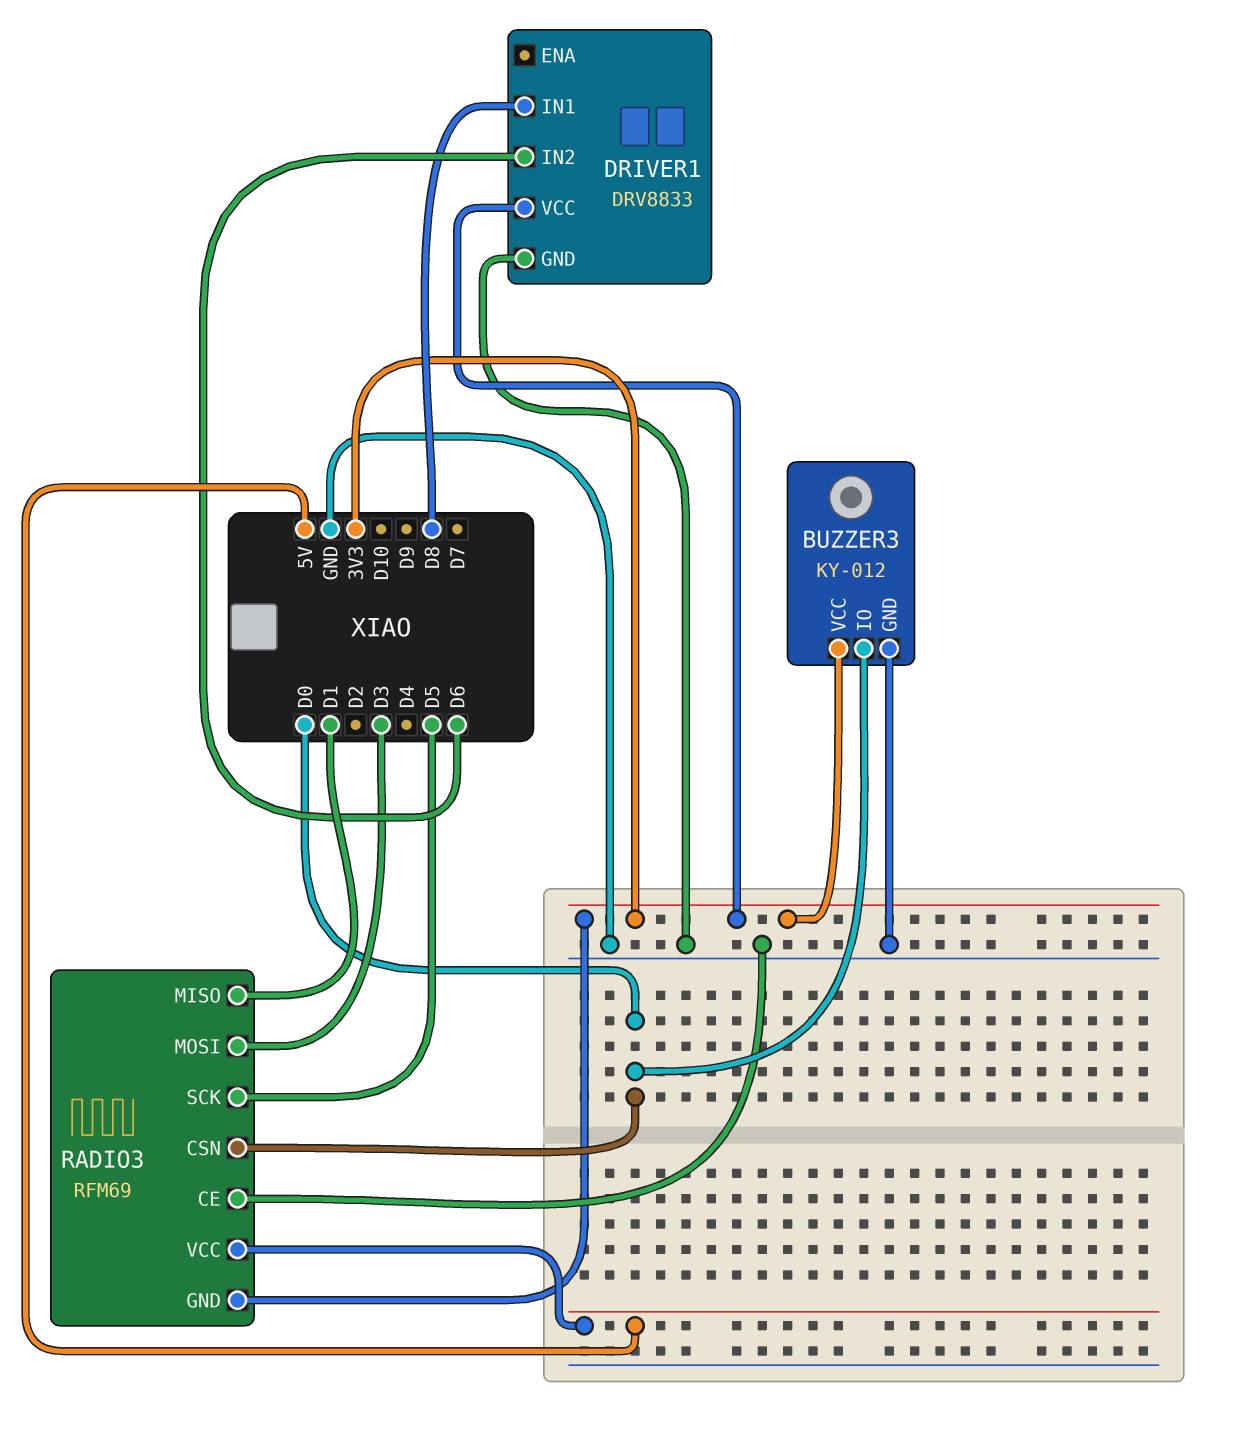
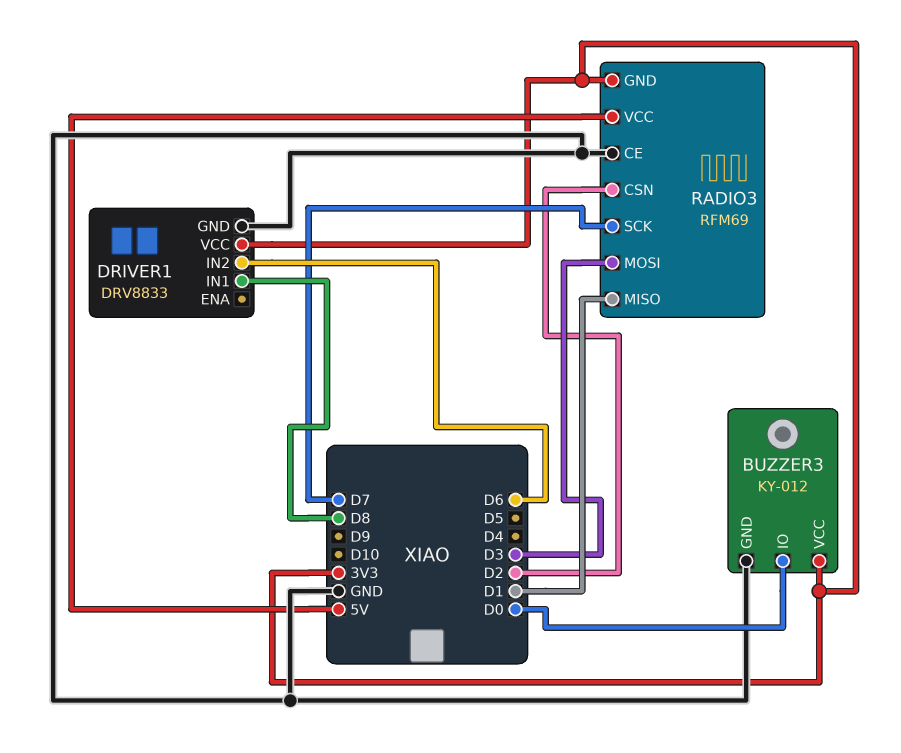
RADIO3 pin CSN: D0 -> D2
RADIO3 pin SCK: D5 -> D7

